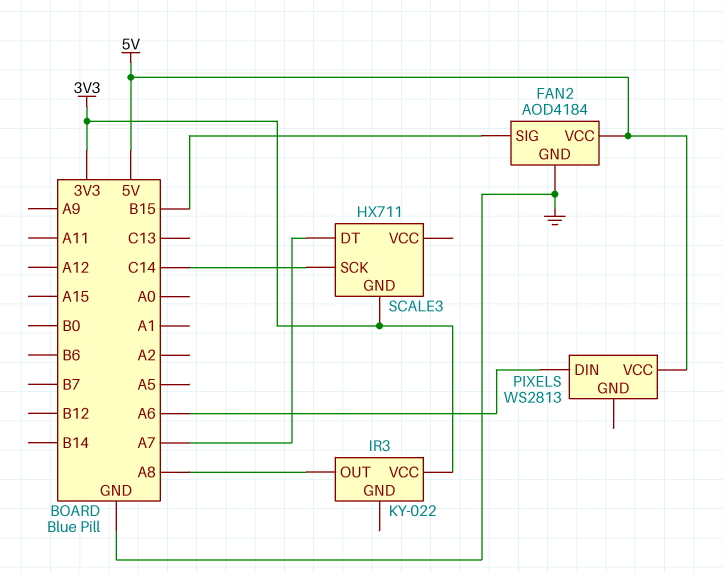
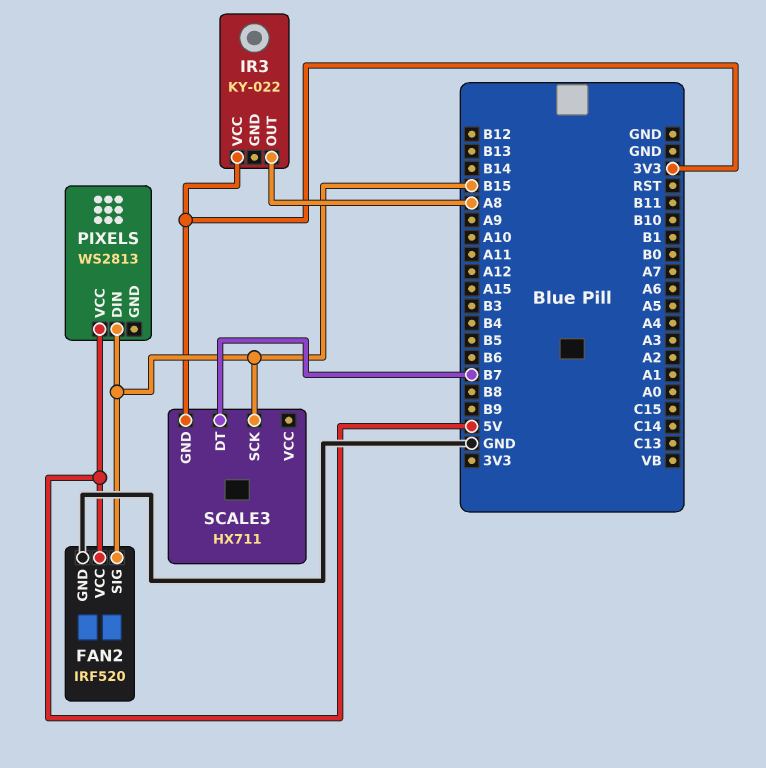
FAN2: AOD4184 -> IRF520
PIXELS pin DIN: A6 -> B15
SCALE3 pin DT: A7 -> B7
SCALE3 pin SCK: C14 -> B15

